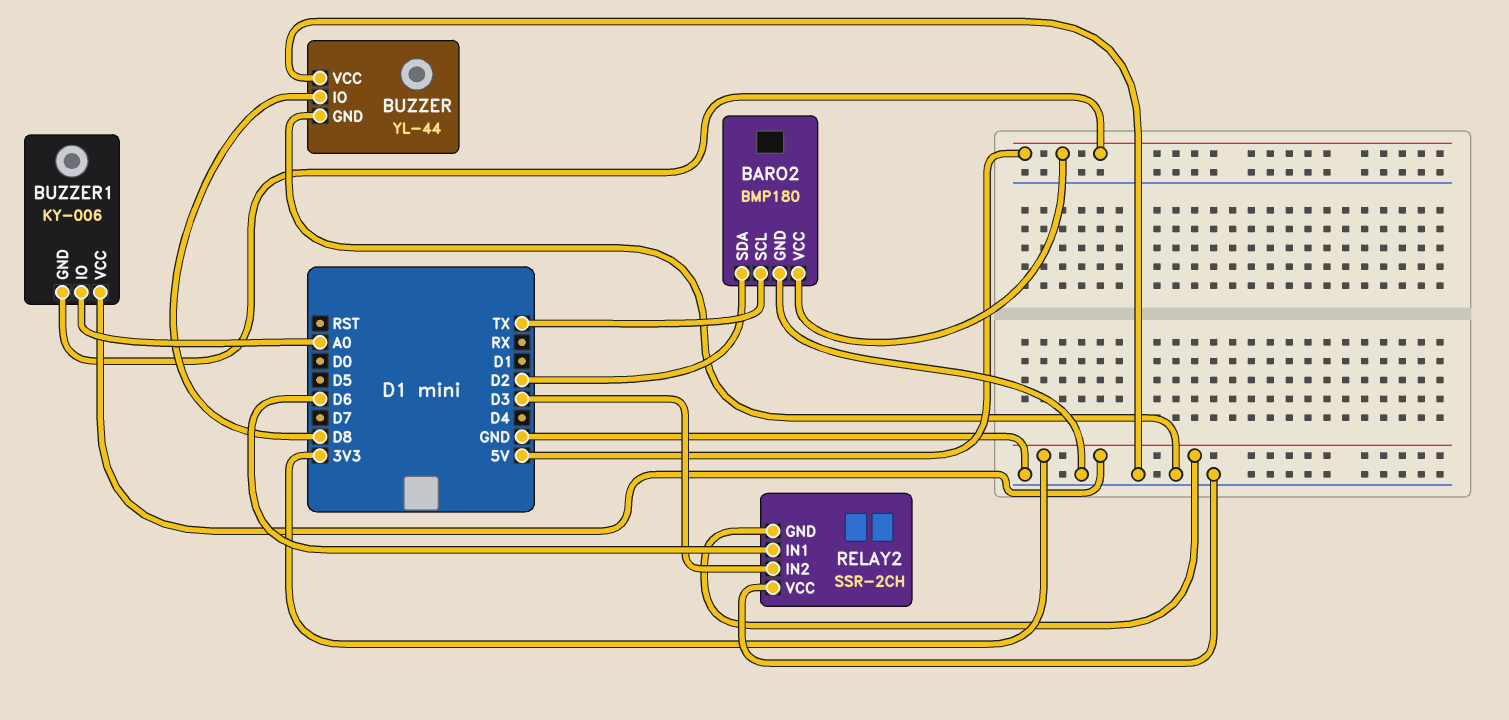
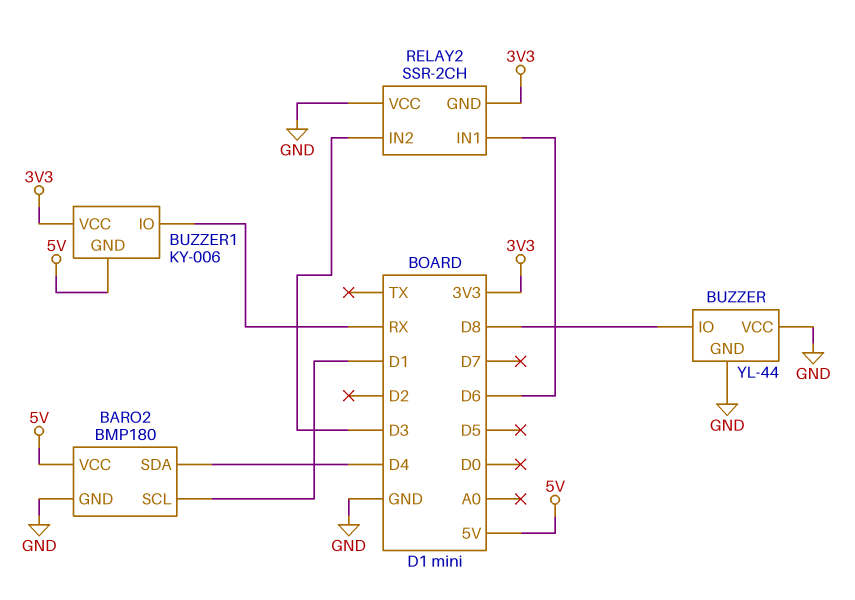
BARO2 pin SCL: TX -> D1
BARO2 pin SDA: D2 -> D4
BUZZER1 pin IO: A0 -> RX

